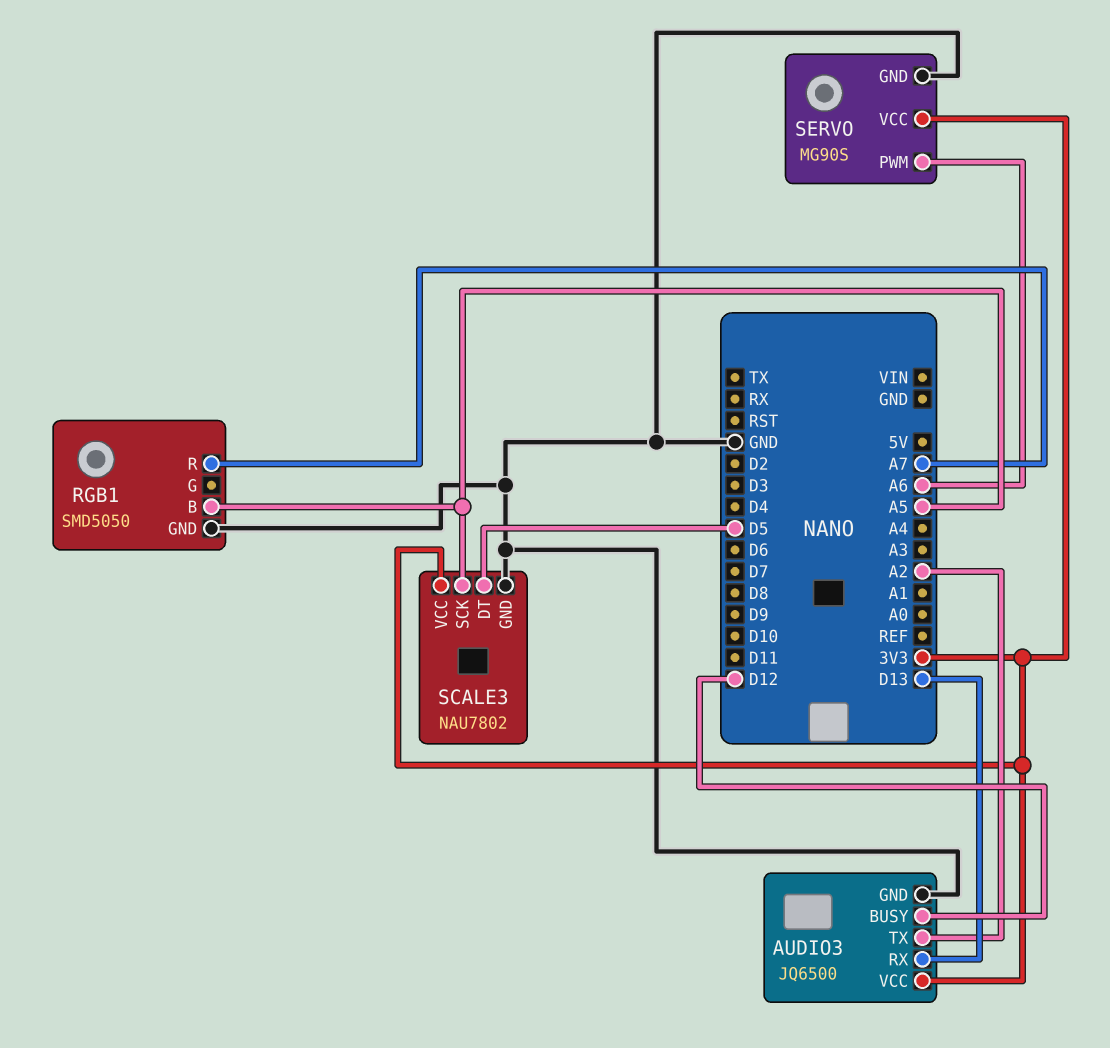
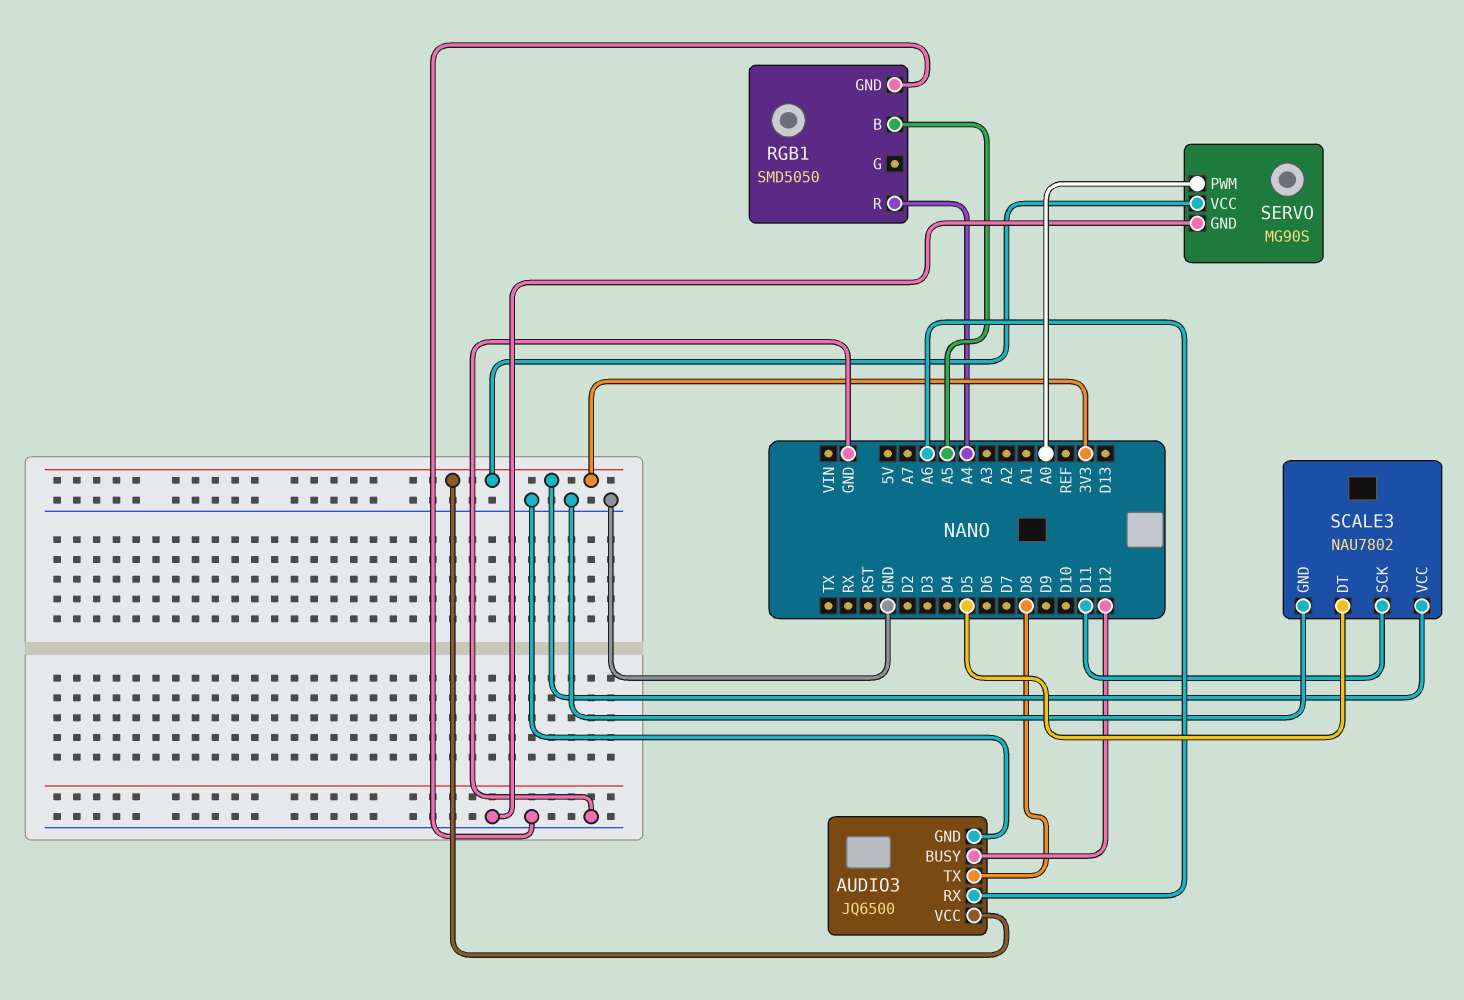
AUDIO3 pin RX: D13 -> A6
AUDIO3 pin TX: A2 -> D8
RGB1 pin R: A7 -> A4
SCALE3 pin SCK: A5 -> D11
SERVO pin PWM: A6 -> A0

